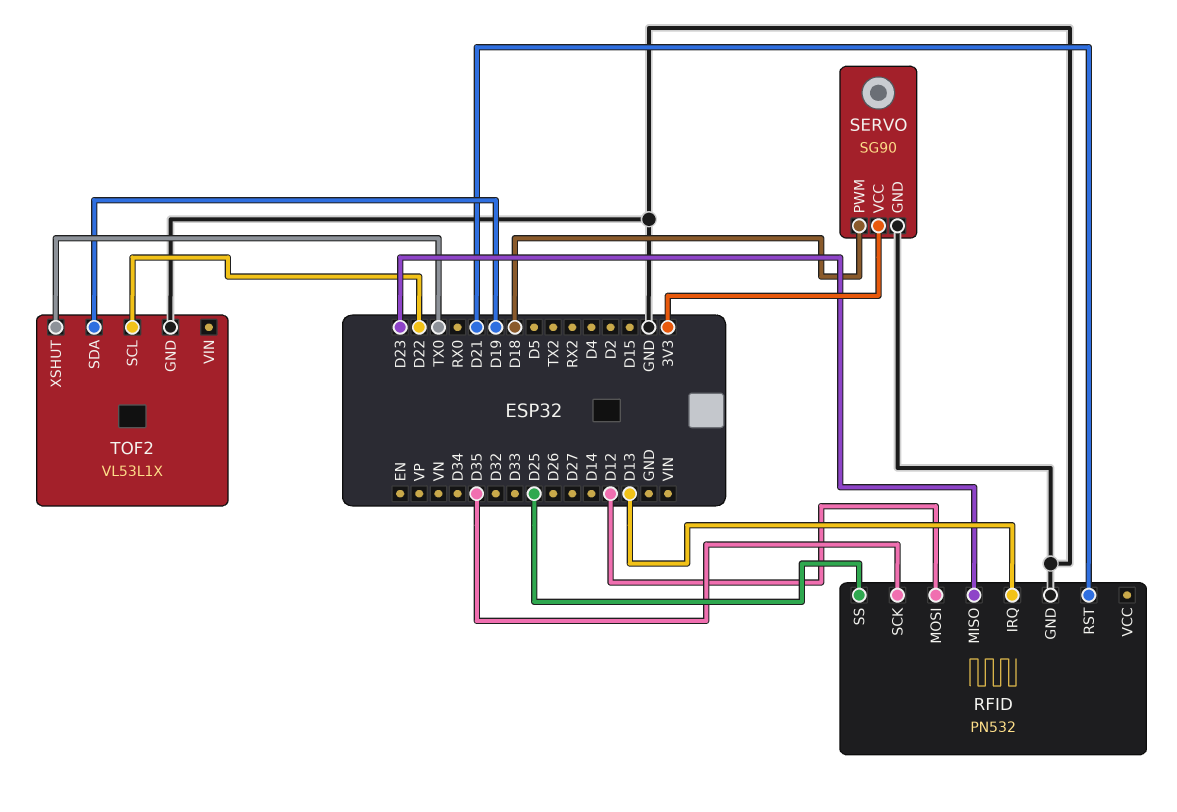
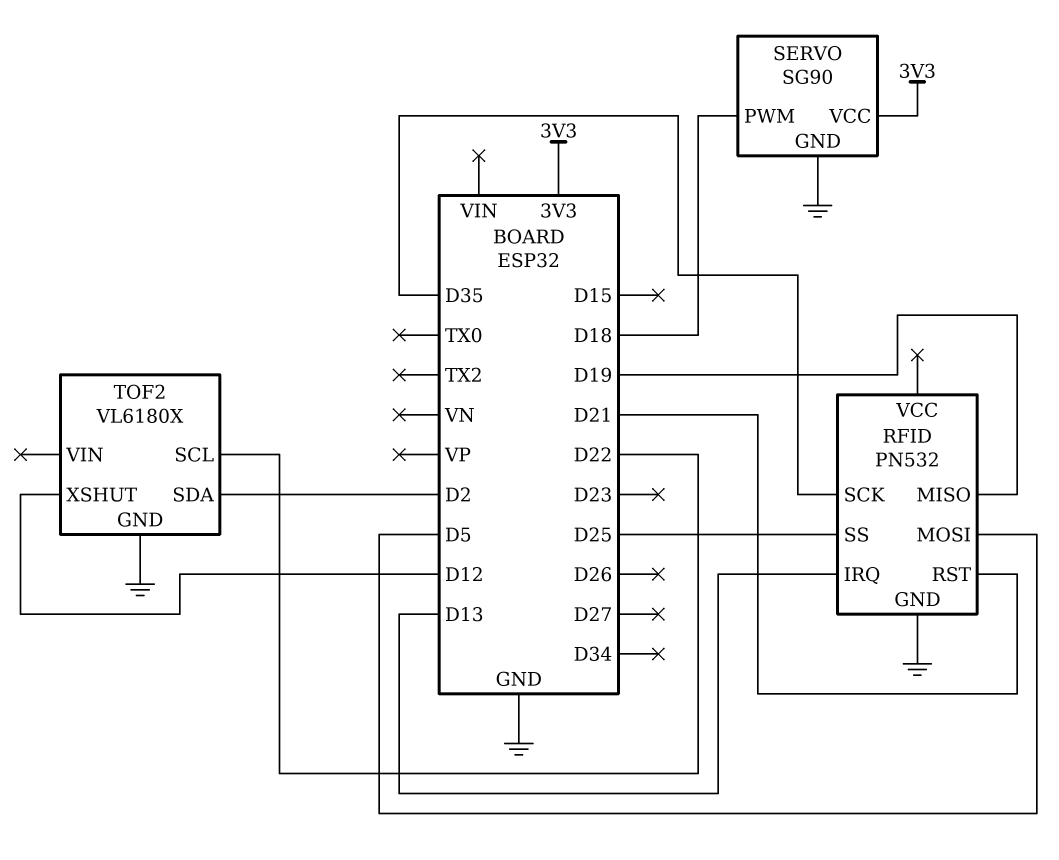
RFID pin MISO: D23 -> D19
RFID pin MOSI: D12 -> D5
TOF2: VL53L1X -> VL6180X
TOF2 pin SDA: D19 -> D2
TOF2 pin XSHUT: TX0 -> D12

